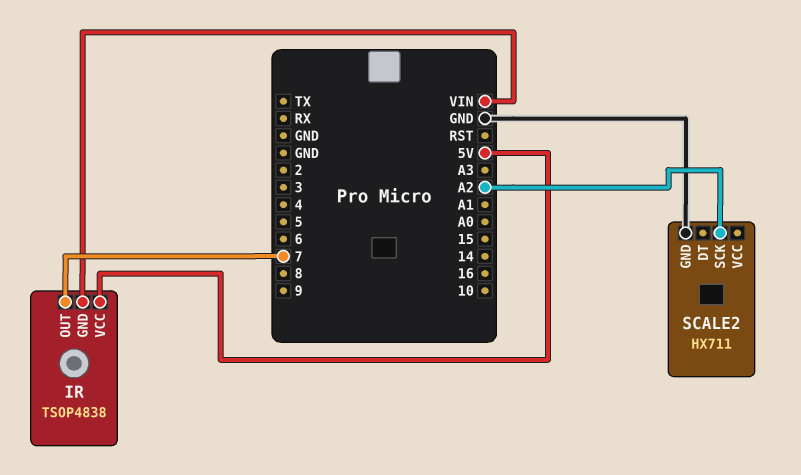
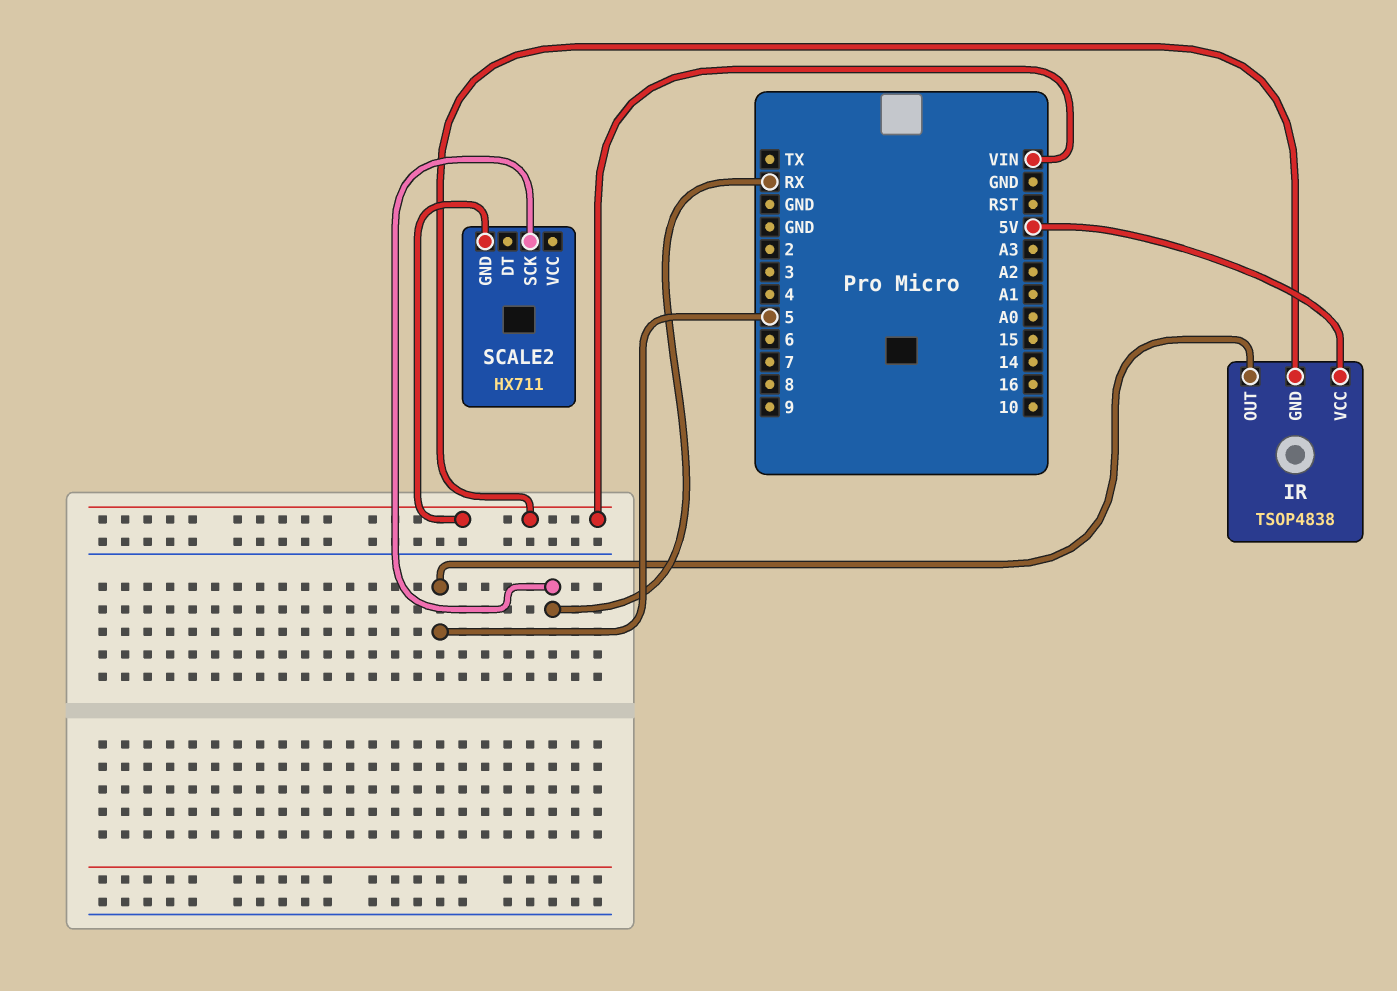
IR pin OUT: 7 -> 5
SCALE2 pin GND: GND -> VIN
SCALE2 pin SCK: A2 -> RX

